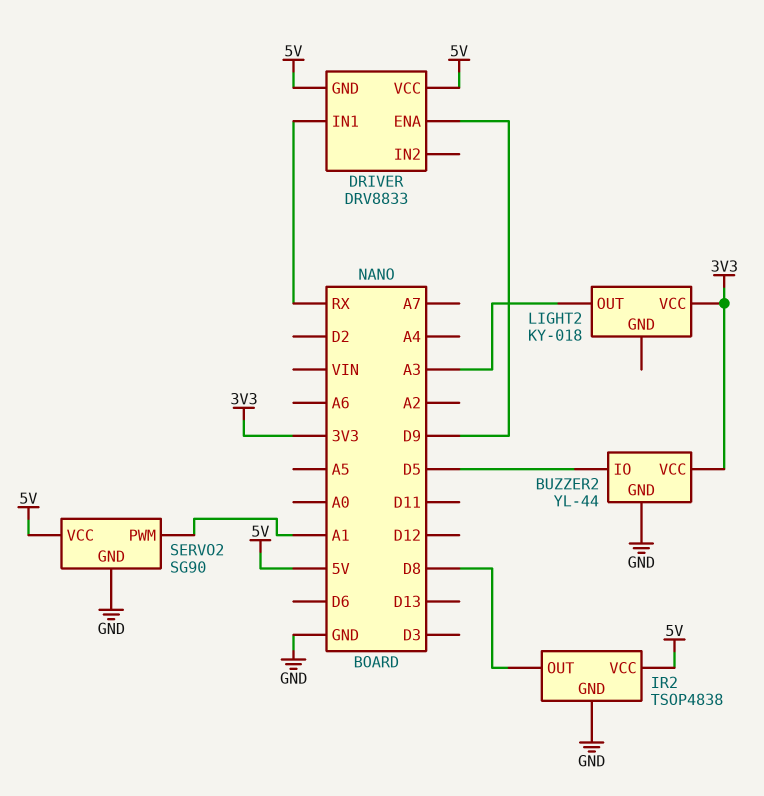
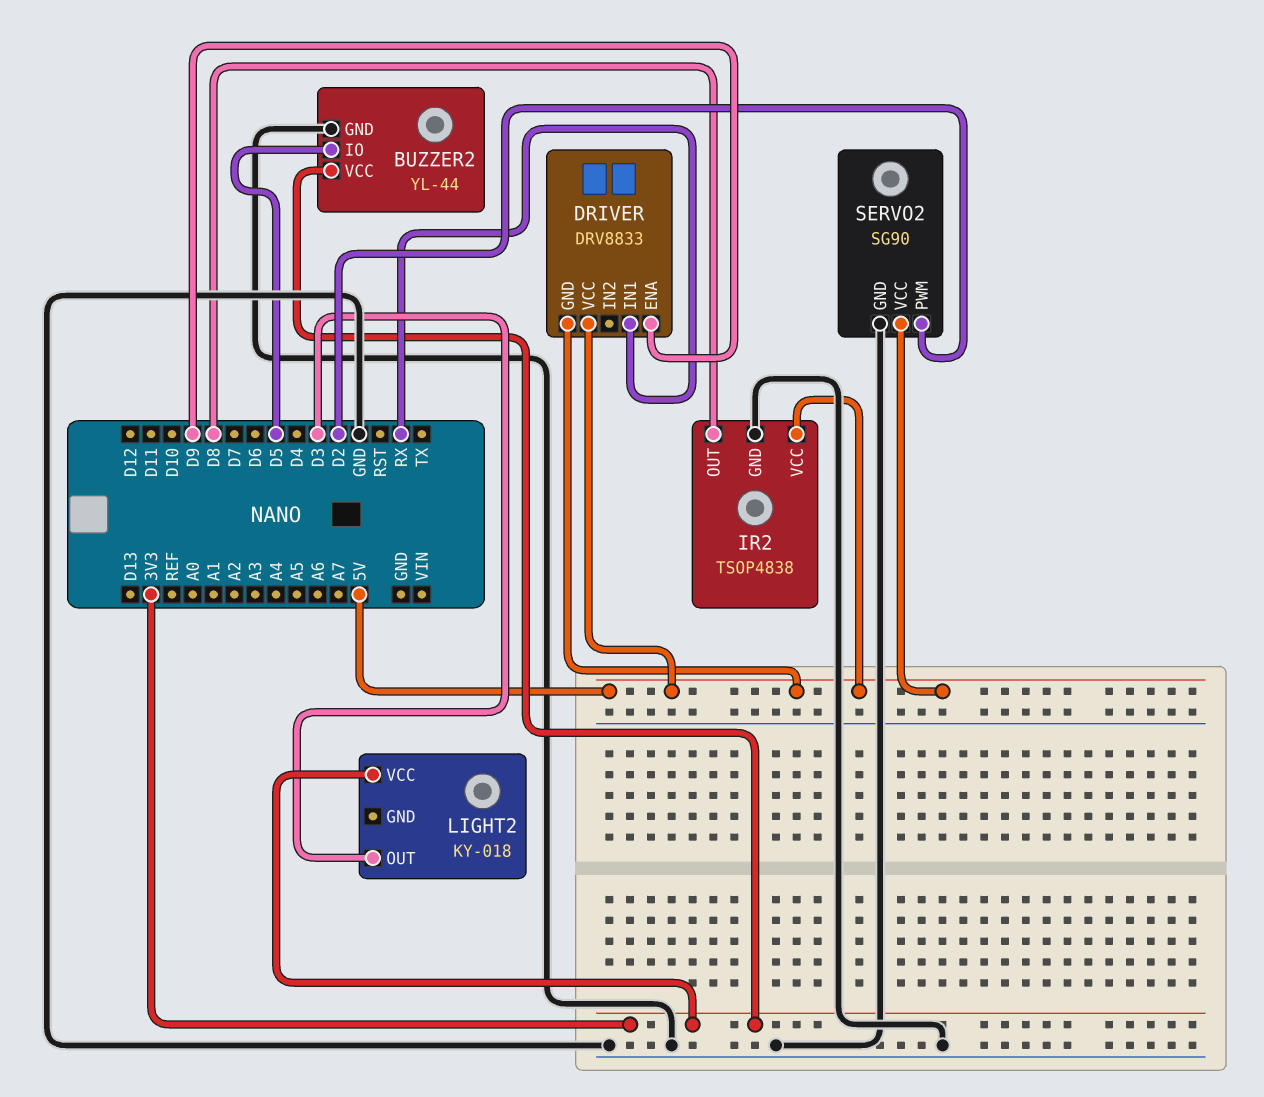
LIGHT2 pin OUT: A3 -> D3
SERVO2 pin PWM: A1 -> D2

